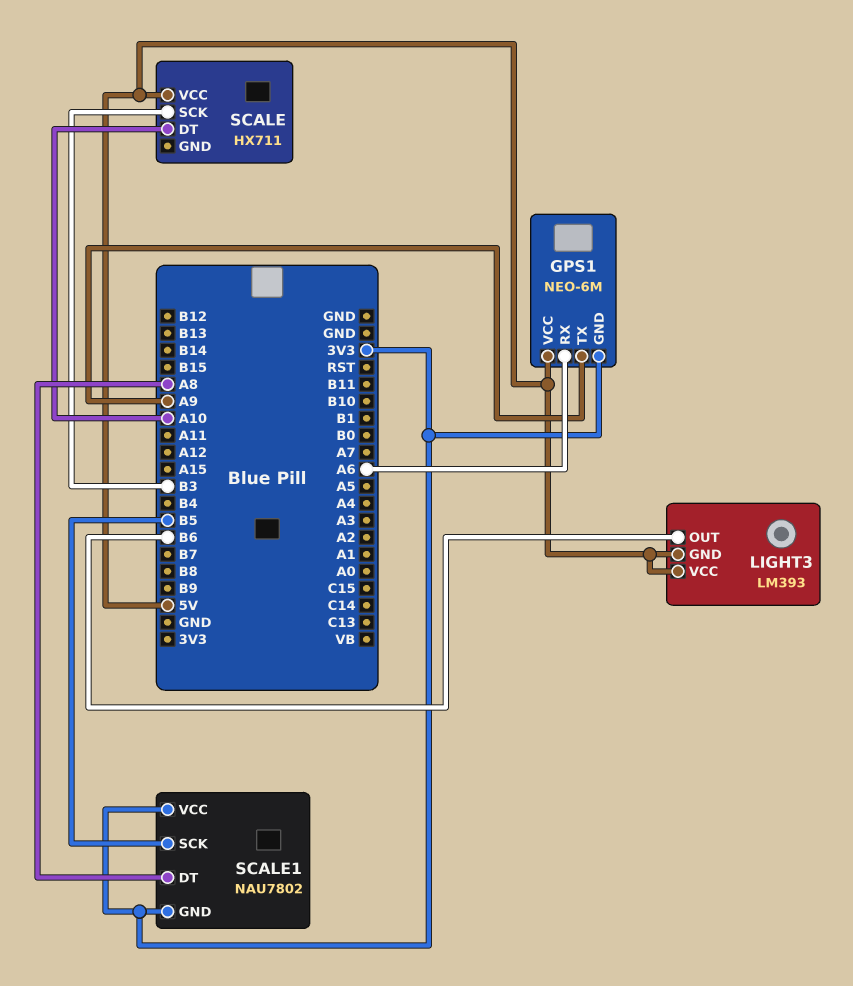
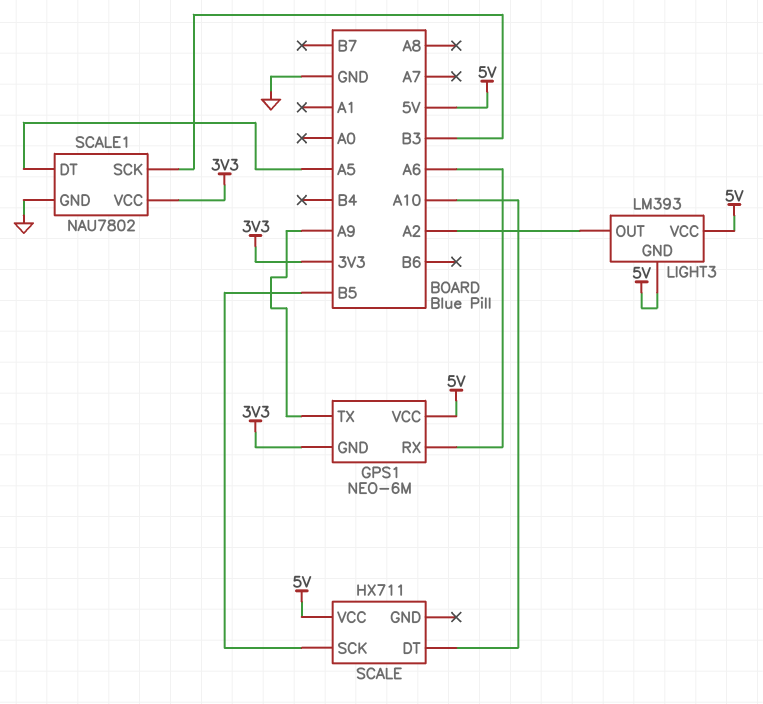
LIGHT3 pin OUT: B6 -> A2
SCALE pin SCK: B3 -> B5
SCALE1 pin DT: A8 -> A5
SCALE1 pin GND: 3V3 -> GND
SCALE1 pin SCK: B5 -> B3

